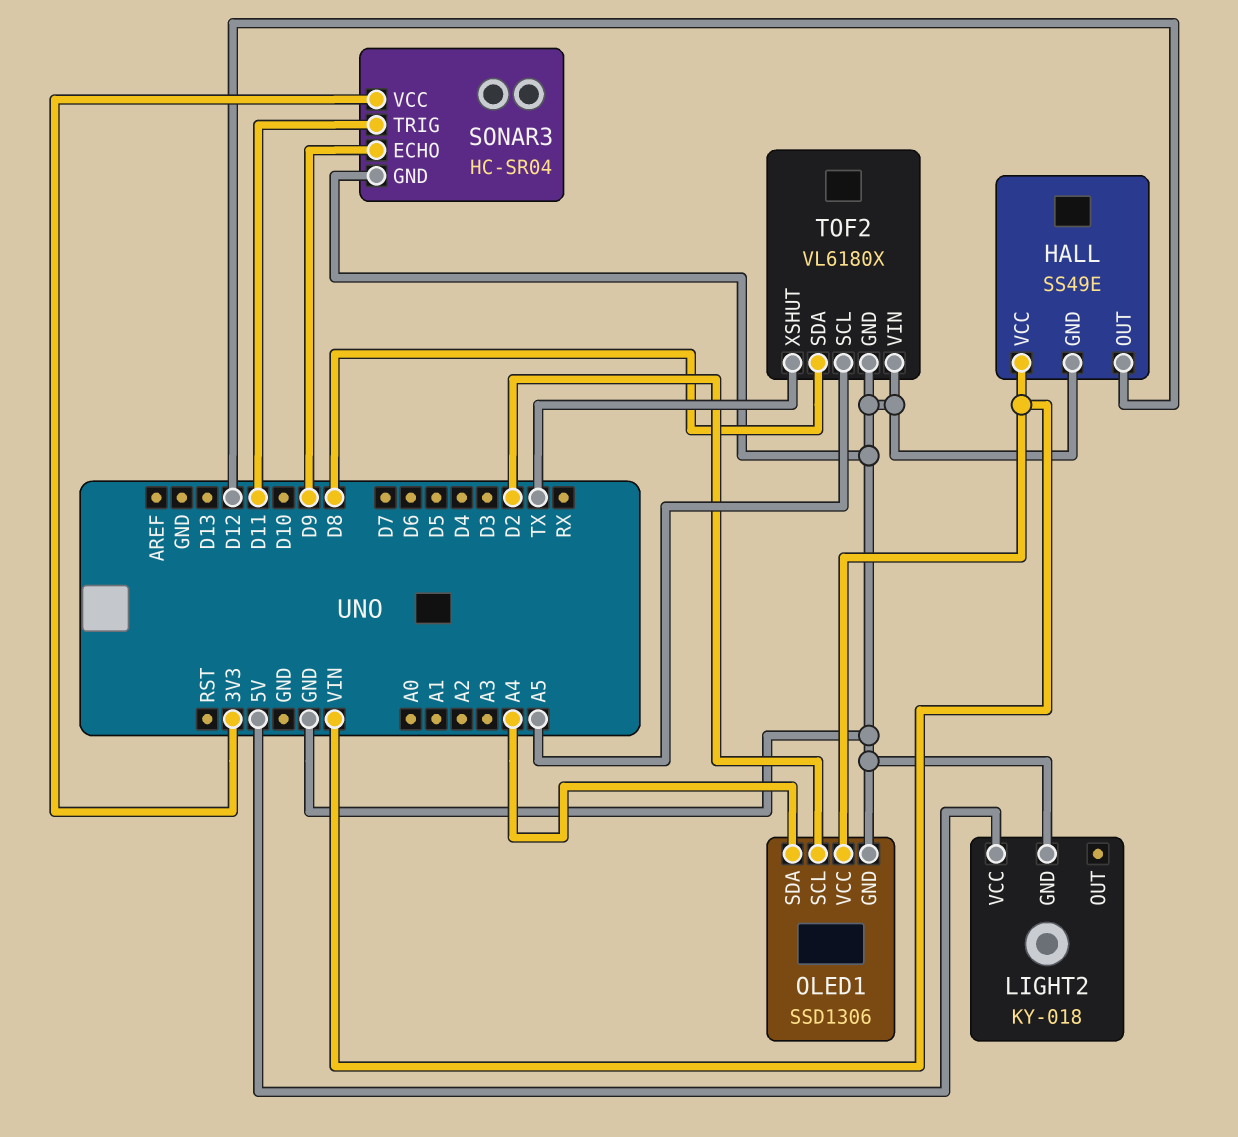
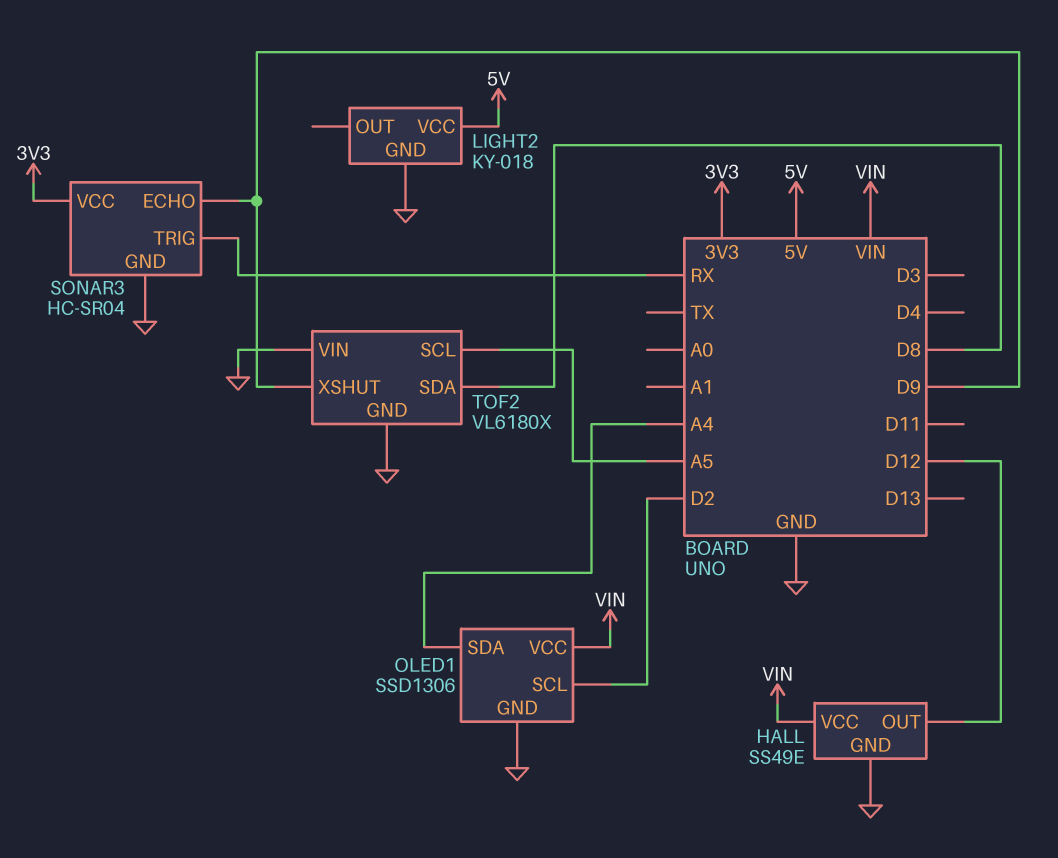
SONAR3 pin TRIG: D11 -> RX
TOF2 pin XSHUT: TX -> D9

